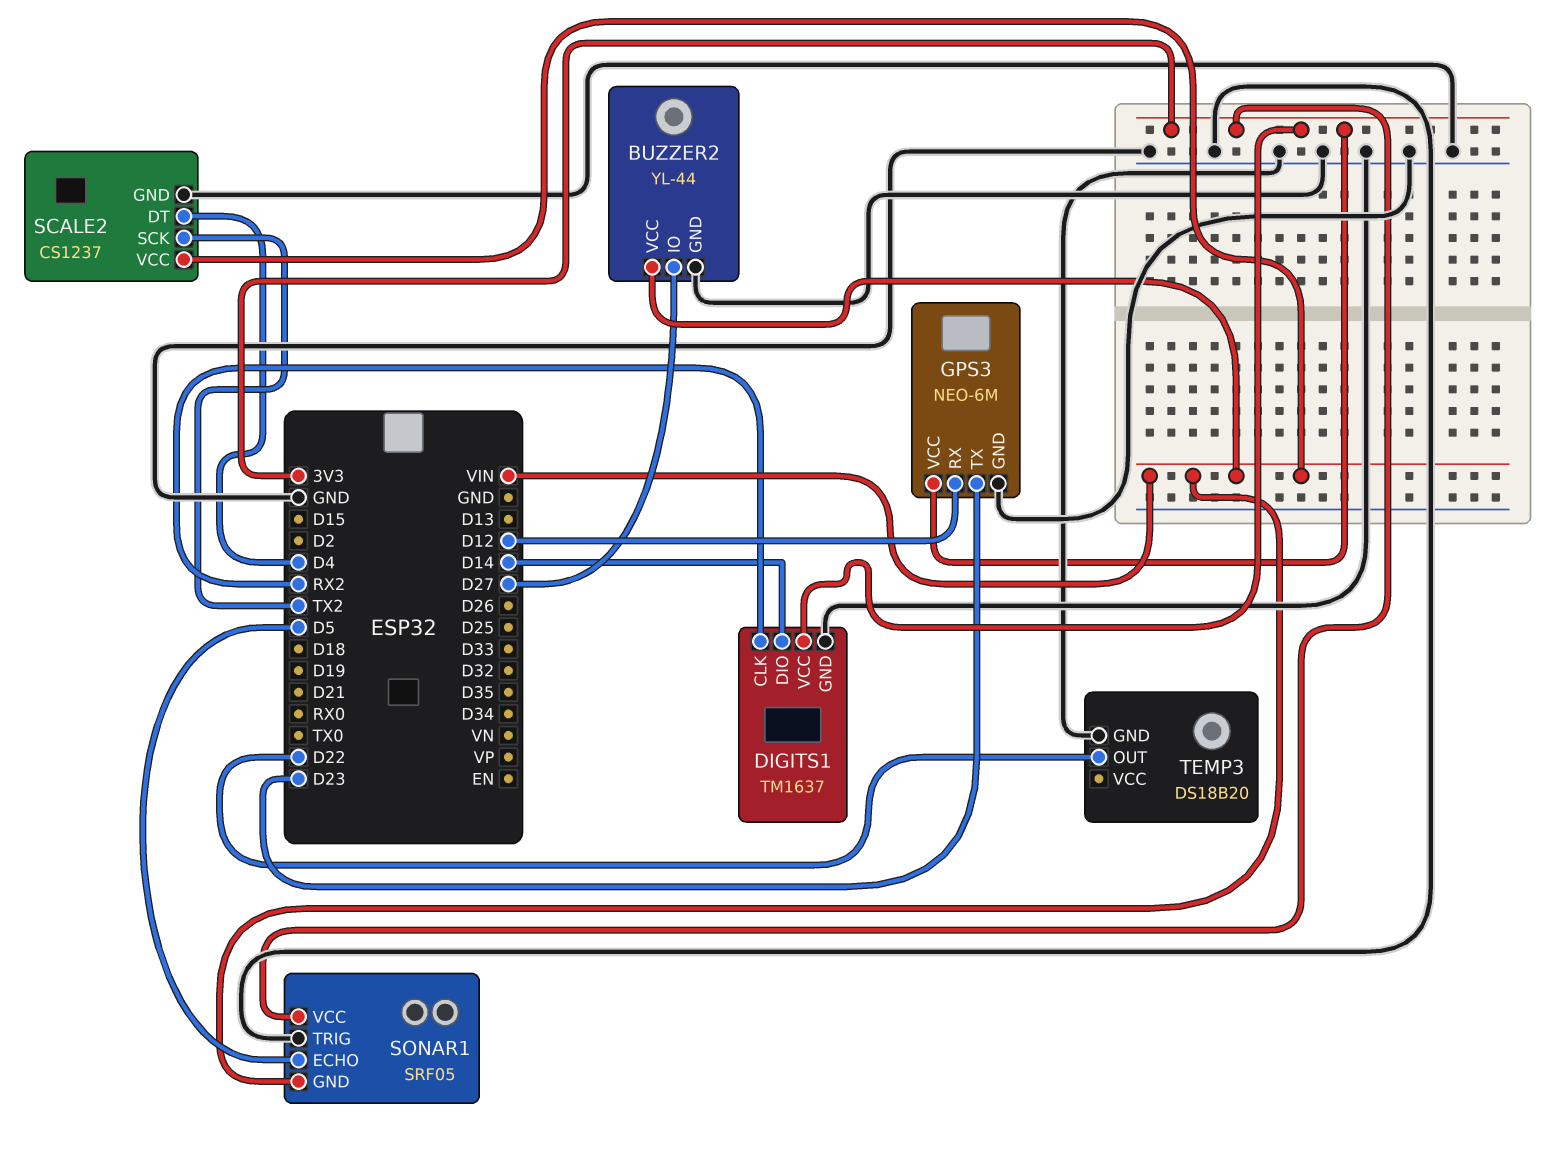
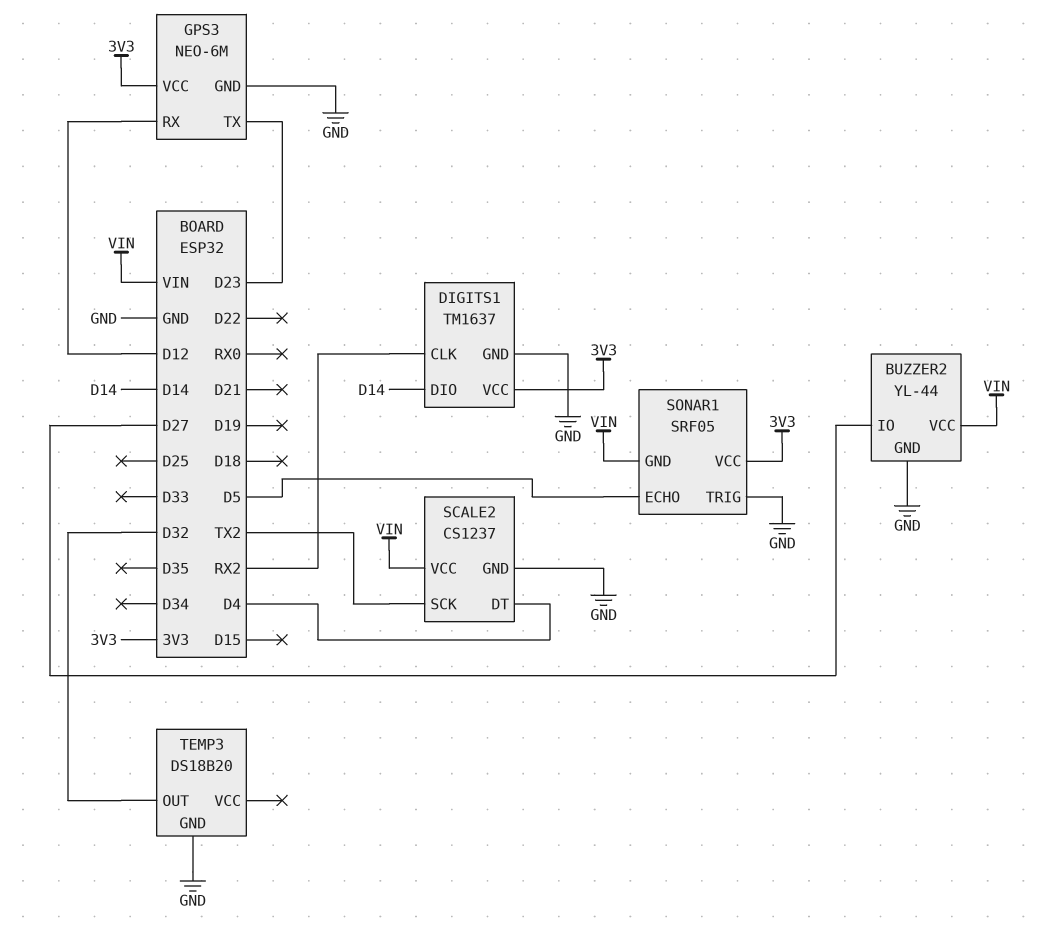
TEMP3 pin OUT: D22 -> D32

